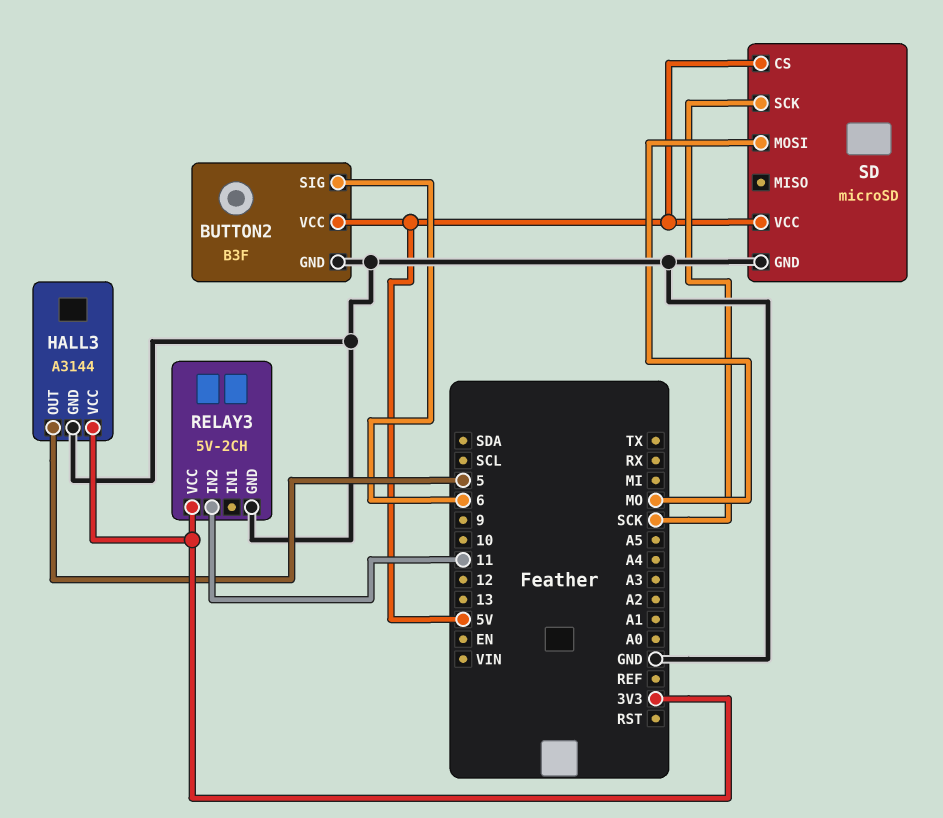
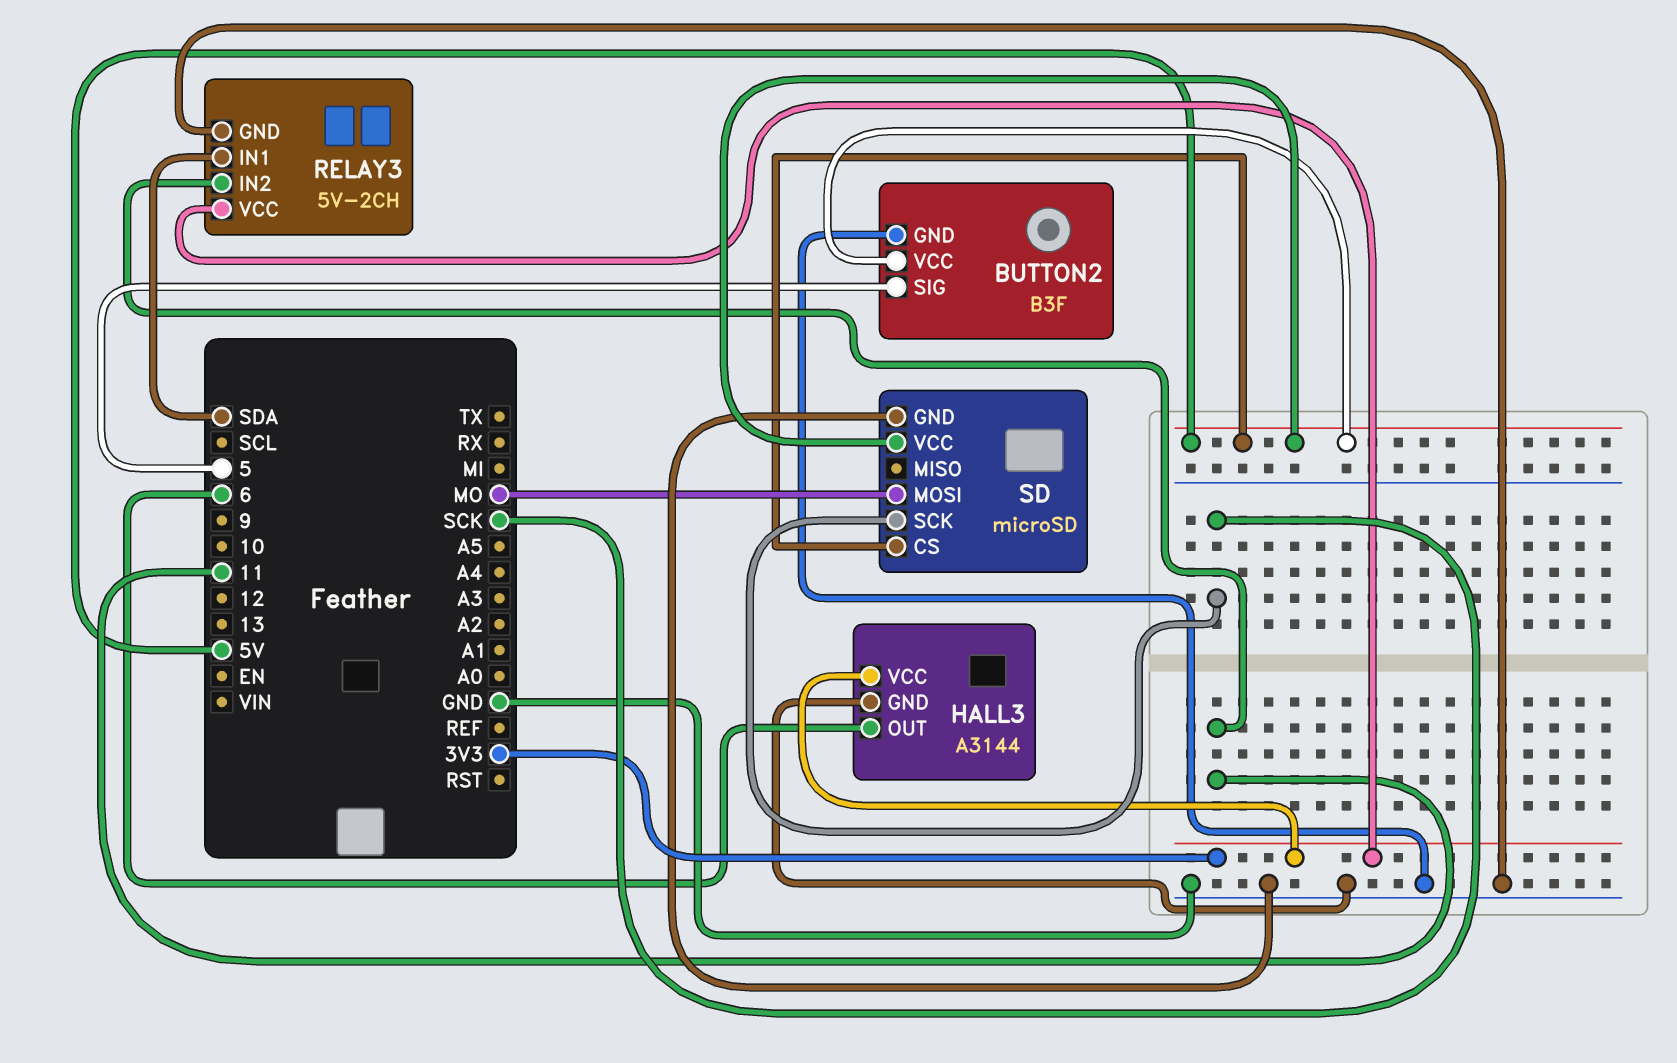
BUTTON2 pin SIG: 6 -> 5
HALL3 pin OUT: 5 -> 6
RELAY3 pin IN1: none -> SDA

